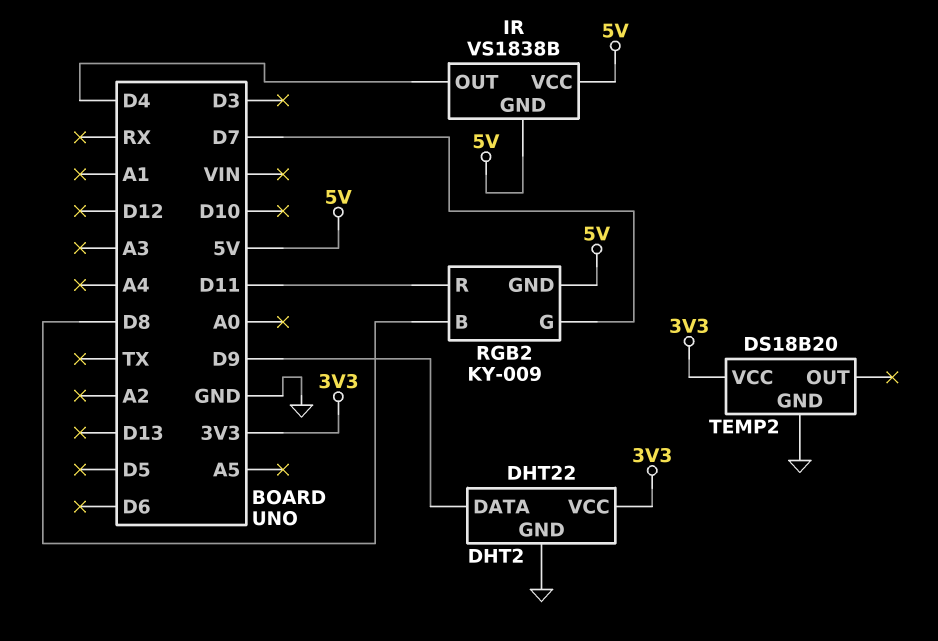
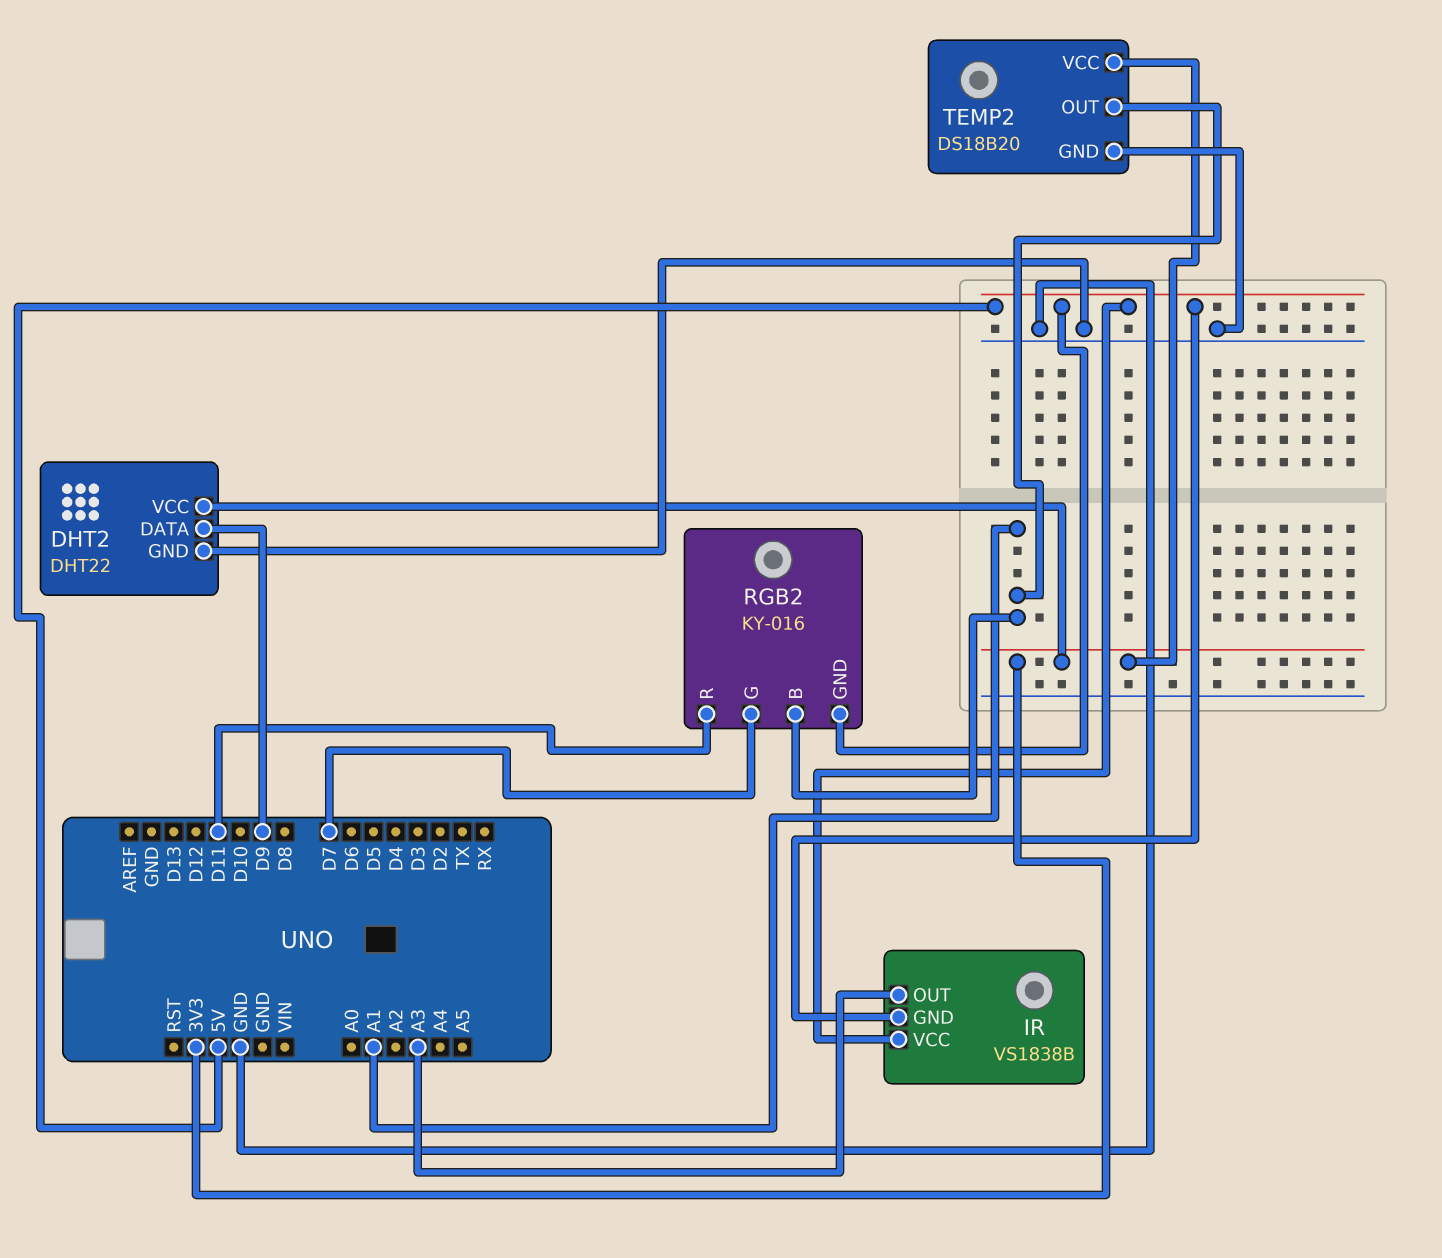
IR pin OUT: D4 -> A3
RGB2: KY-009 -> KY-016
RGB2 pin B: D8 -> A1
TEMP2 pin OUT: none -> A1

